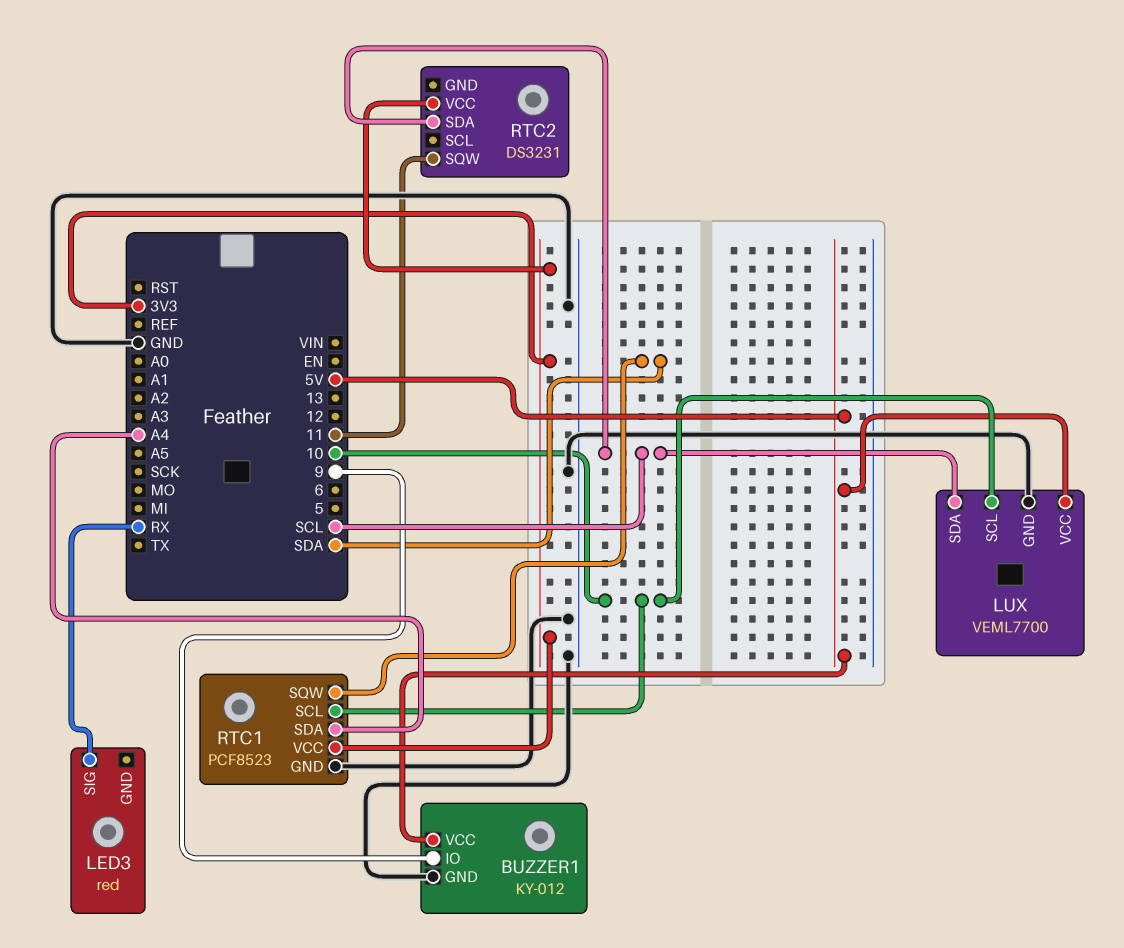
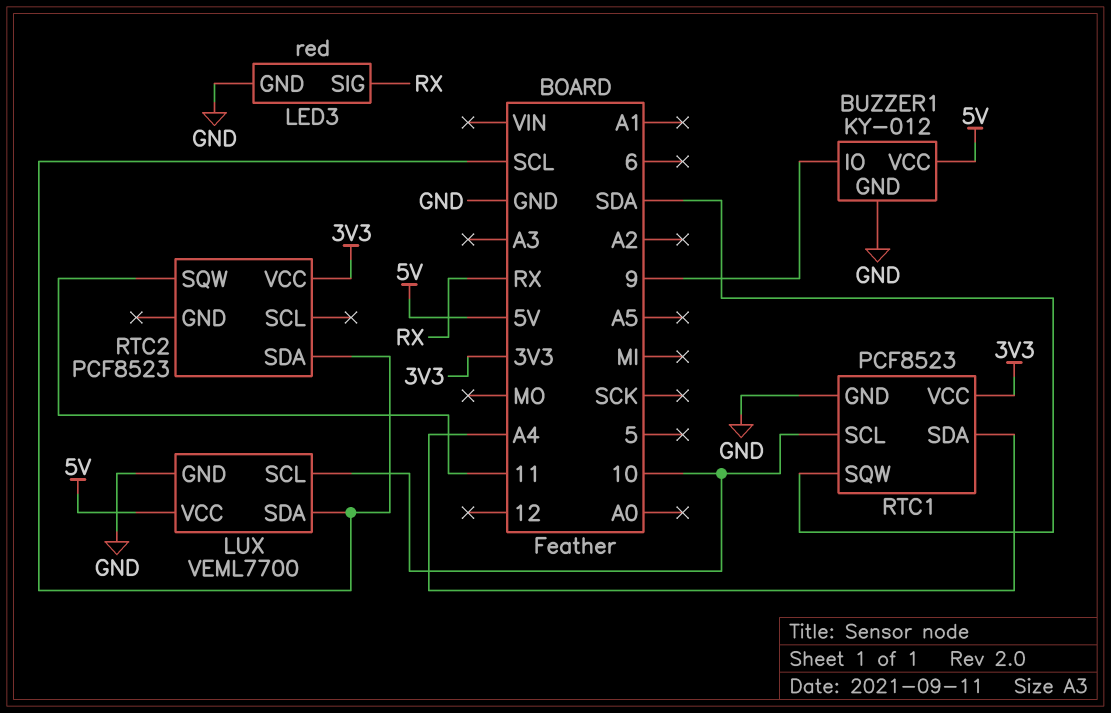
LED3 pin GND: none -> GND
RTC2: DS3231 -> PCF8523

